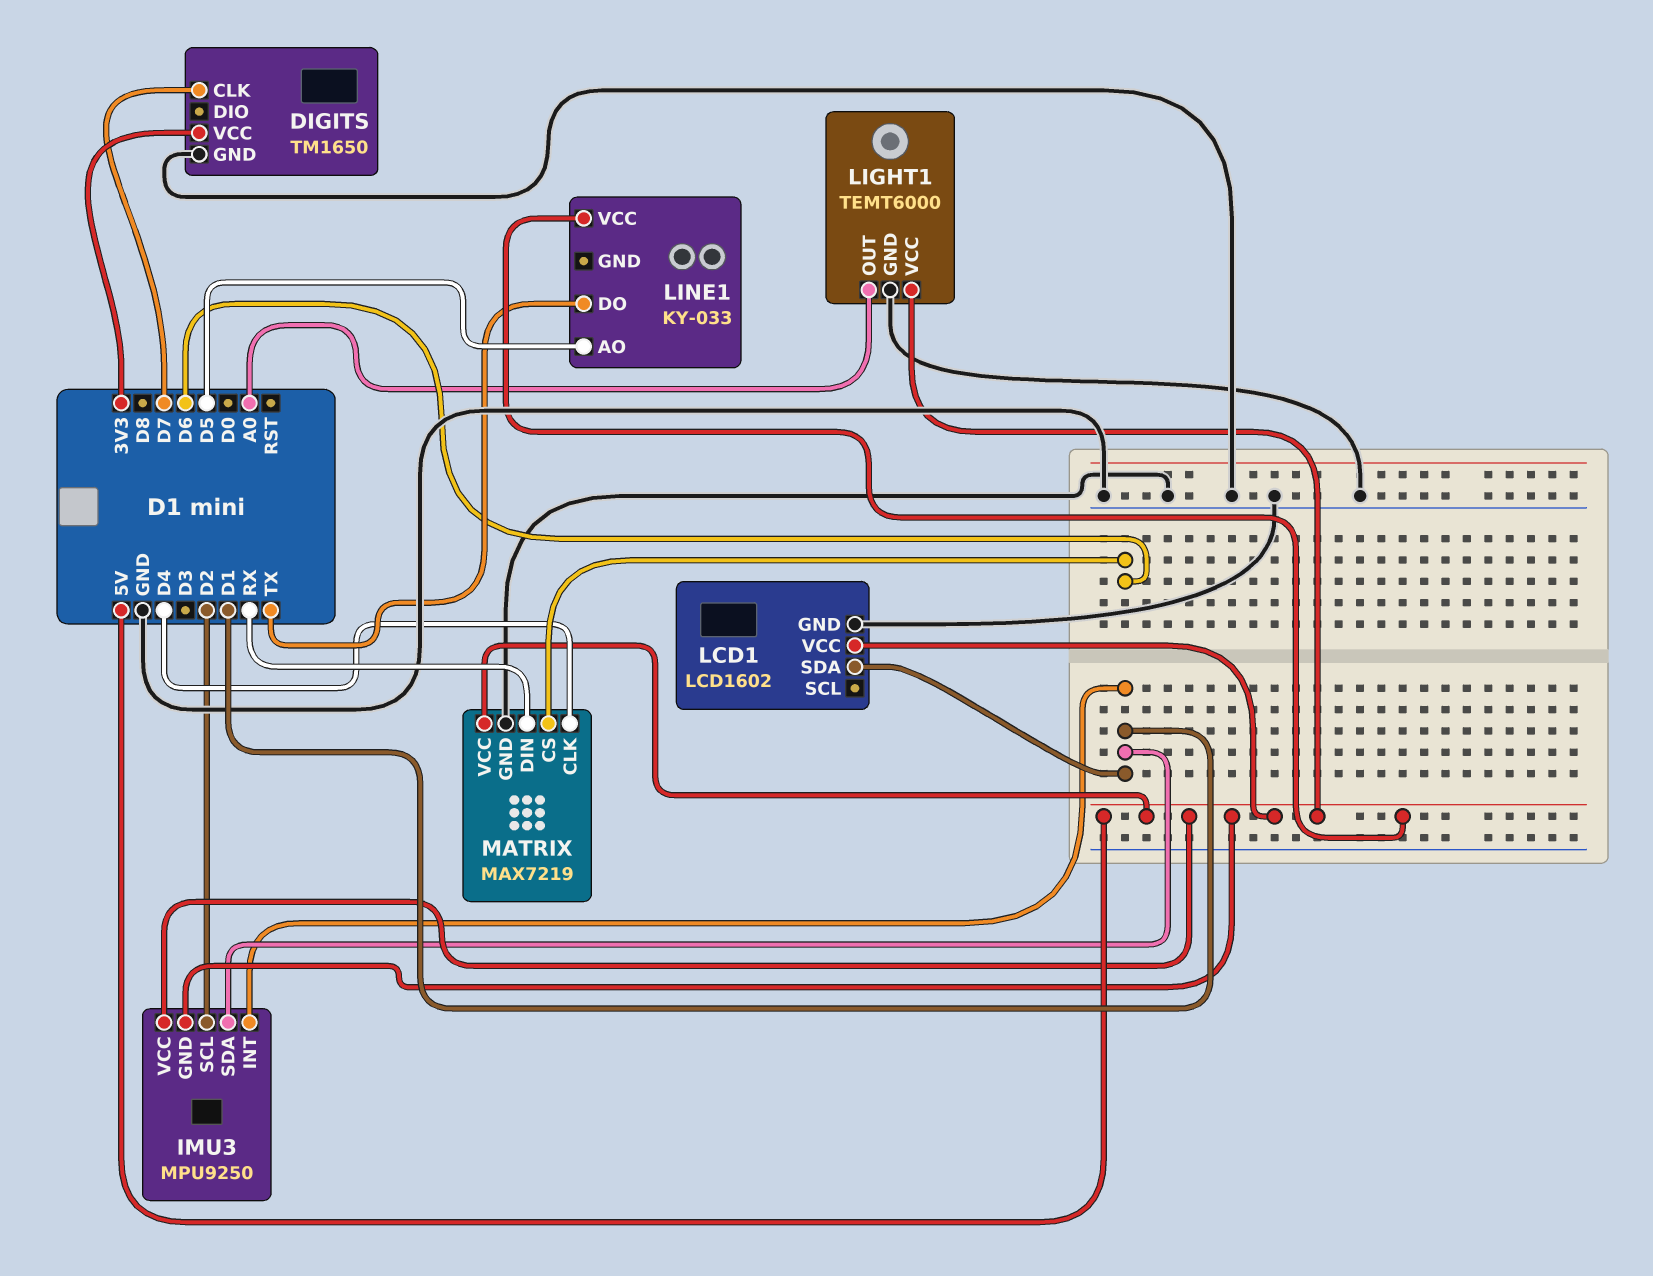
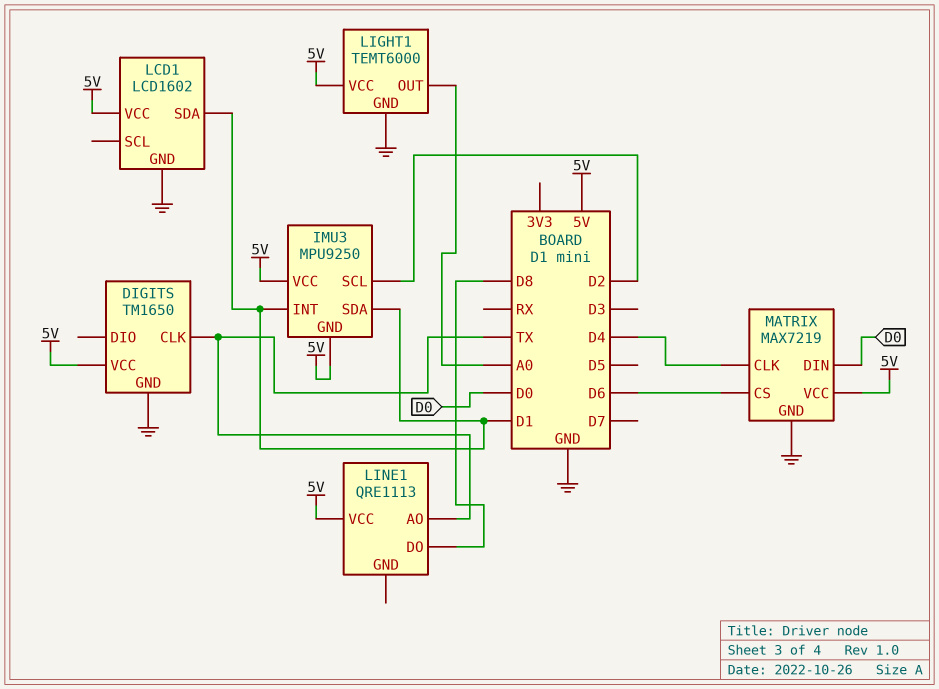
DIGITS pin CLK: D7 -> TX
DIGITS pin VCC: 3V3 -> 5V
LINE1: KY-033 -> QRE1113
LINE1 pin AO: D5 -> TX
LINE1 pin DO: TX -> D8
MATRIX pin DIN: RX -> D0

